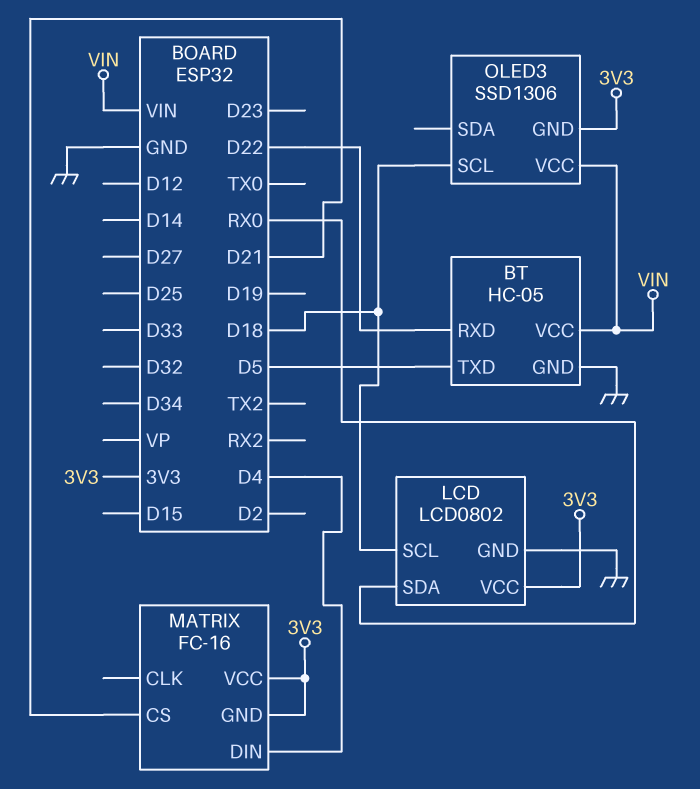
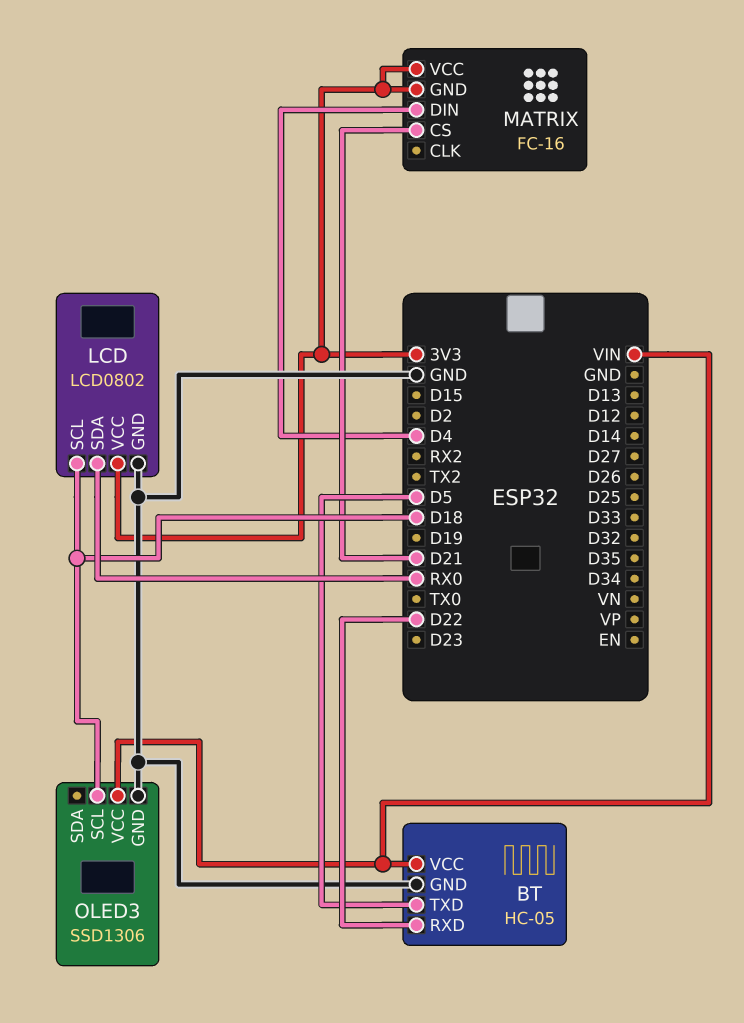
OLED3 pin GND: 3V3 -> GND

